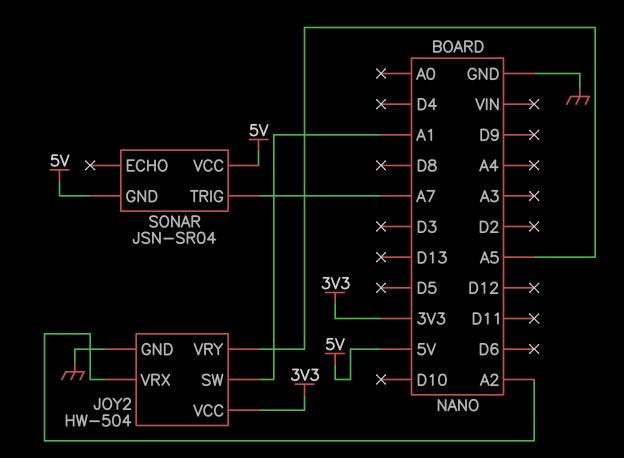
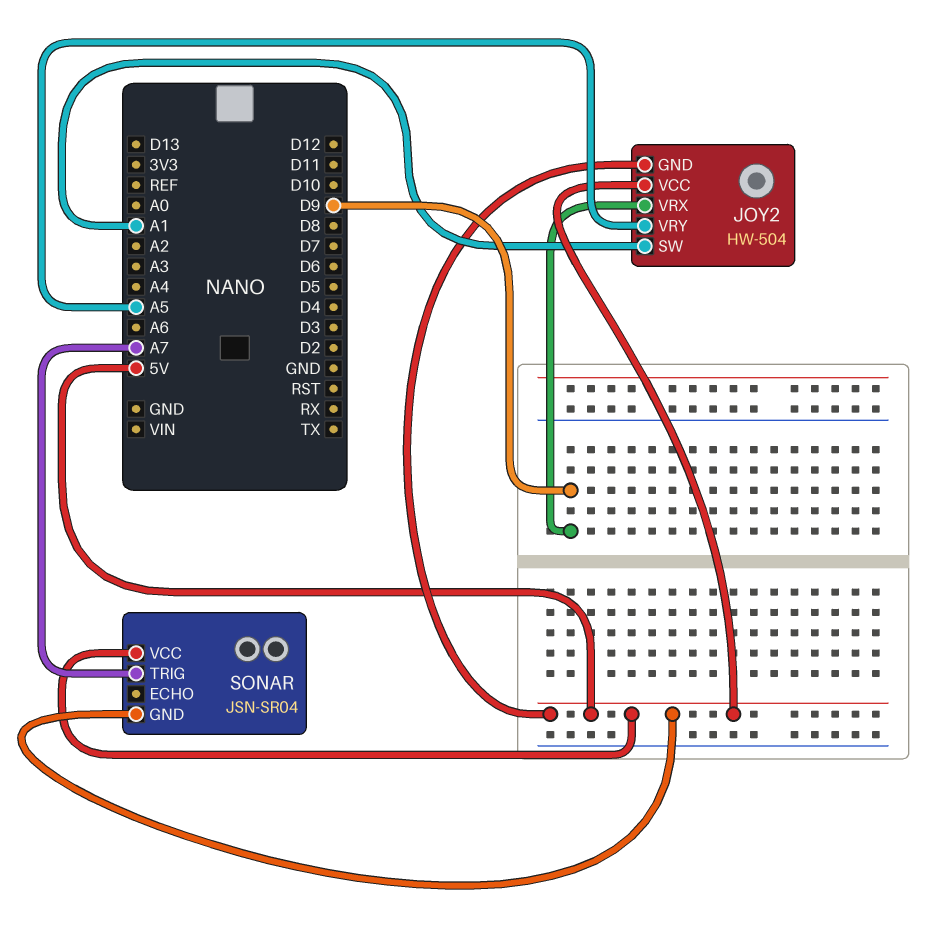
JOY2 pin GND: GND -> 5V
JOY2 pin VCC: 3V3 -> 5V
JOY2 pin VRX: A2 -> D9

